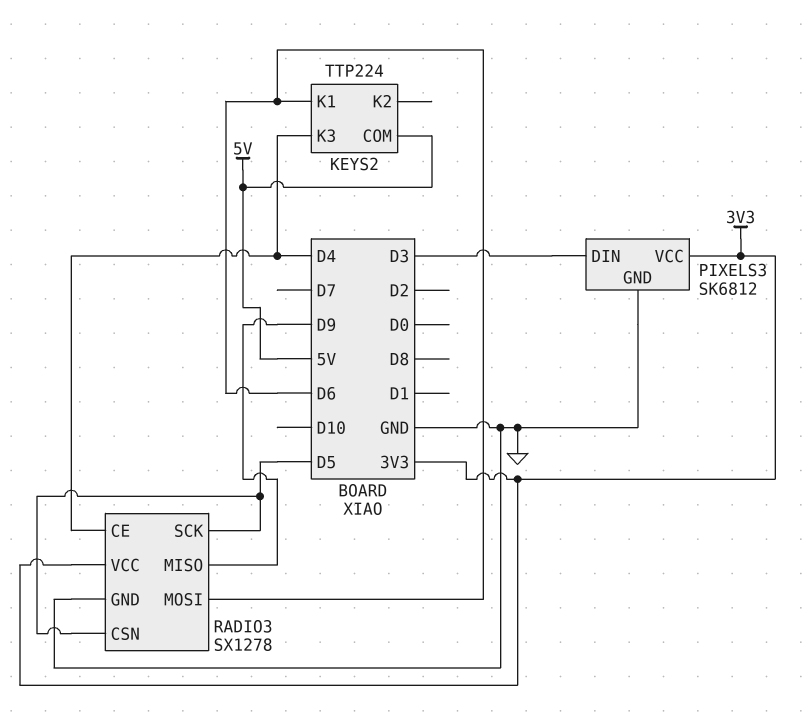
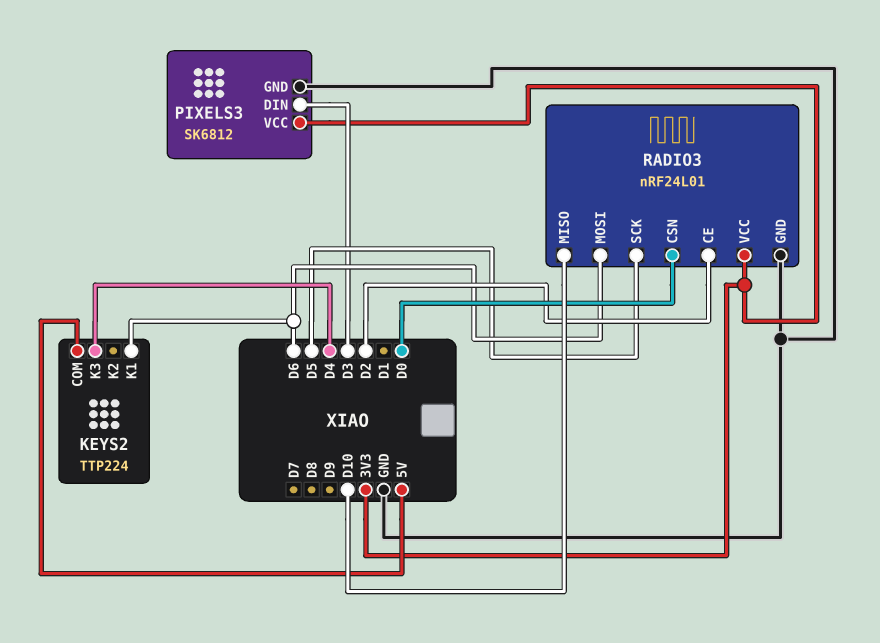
RADIO3: SX1278 -> nRF24L01
RADIO3 pin CE: D4 -> D2
RADIO3 pin CSN: D5 -> D0
RADIO3 pin MISO: D9 -> D10

